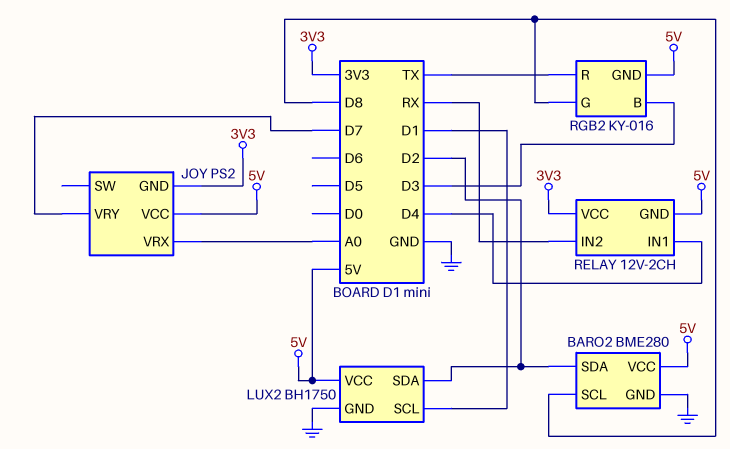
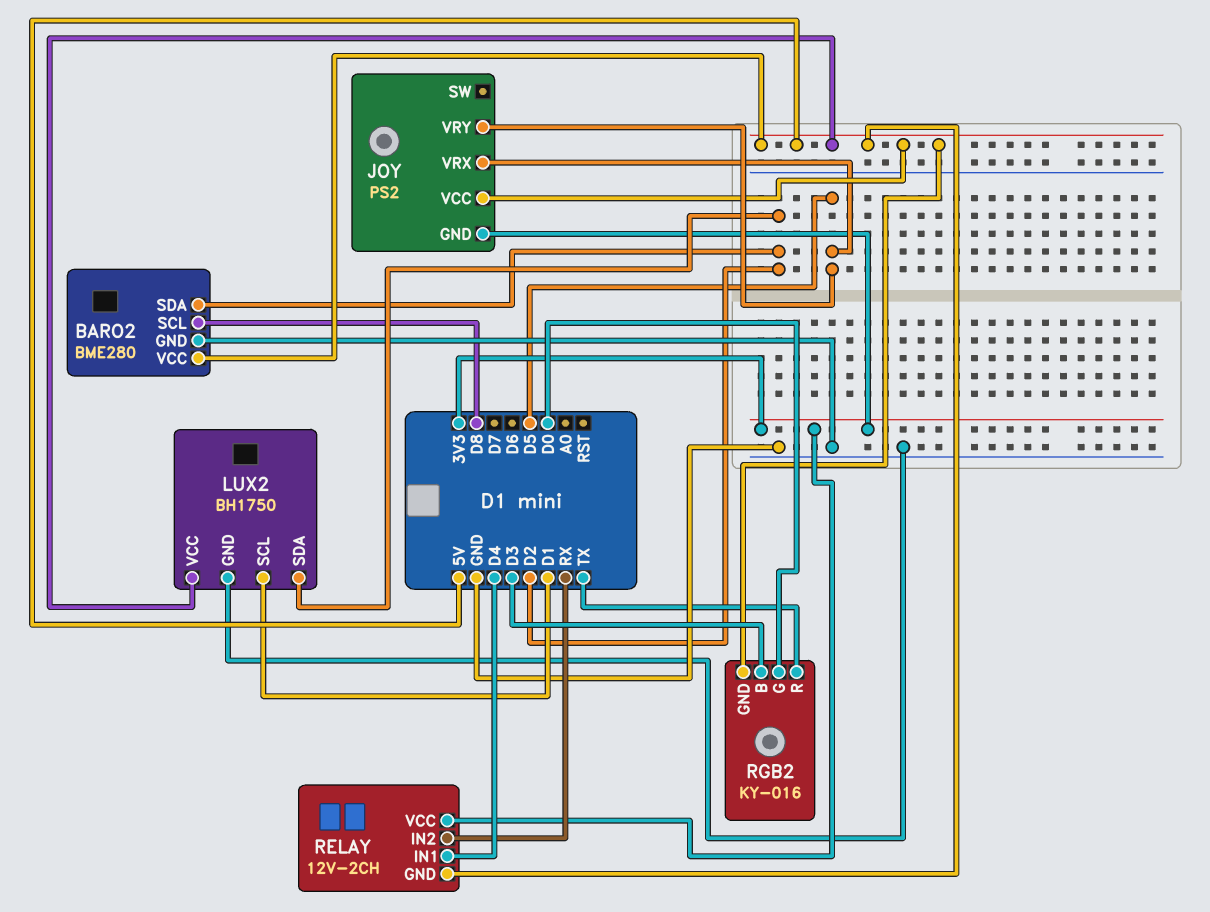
JOY pin VRX: A0 -> D5
JOY pin VRY: D7 -> D5
RGB2 pin G: D8 -> D0

